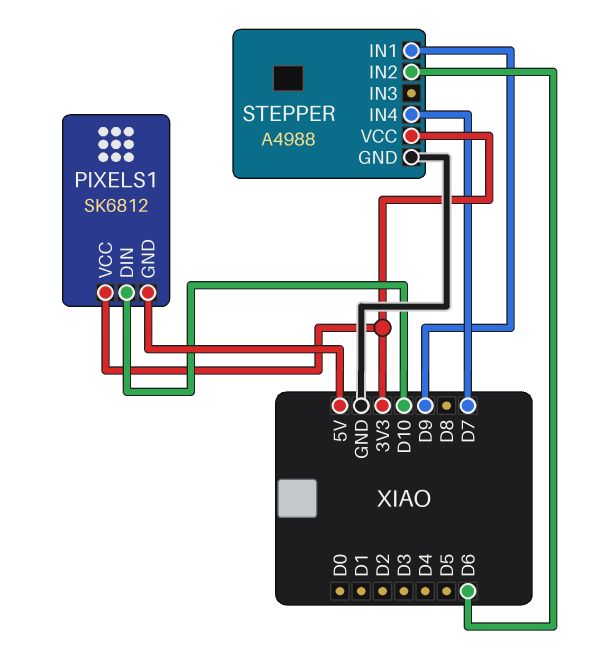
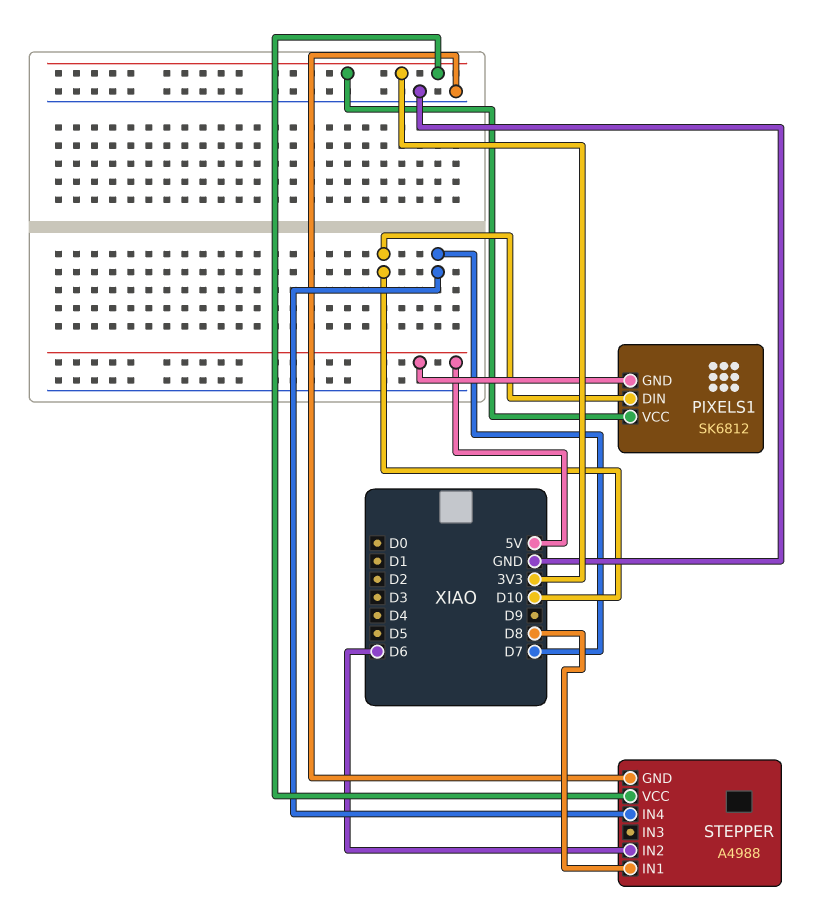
STEPPER pin IN1: D9 -> D8

